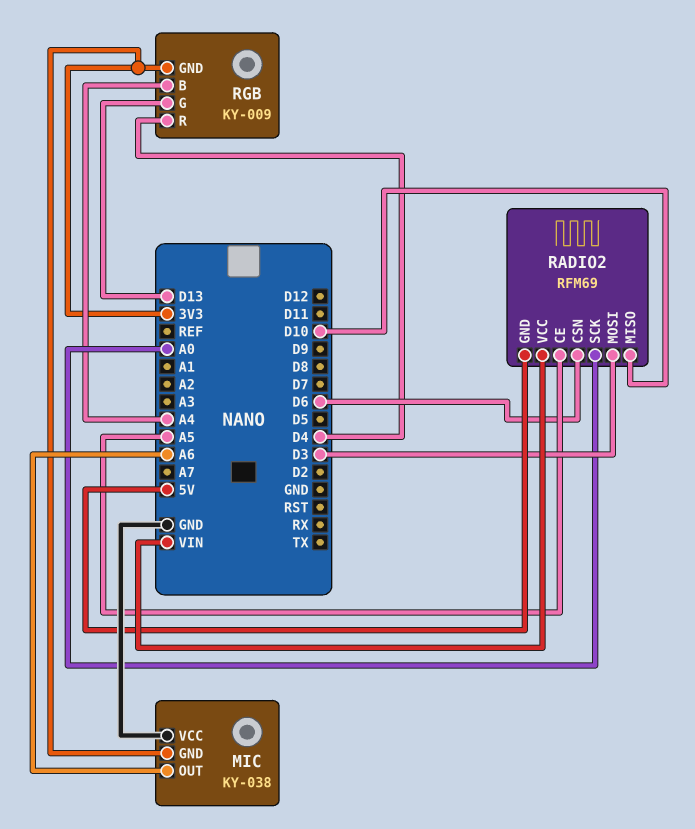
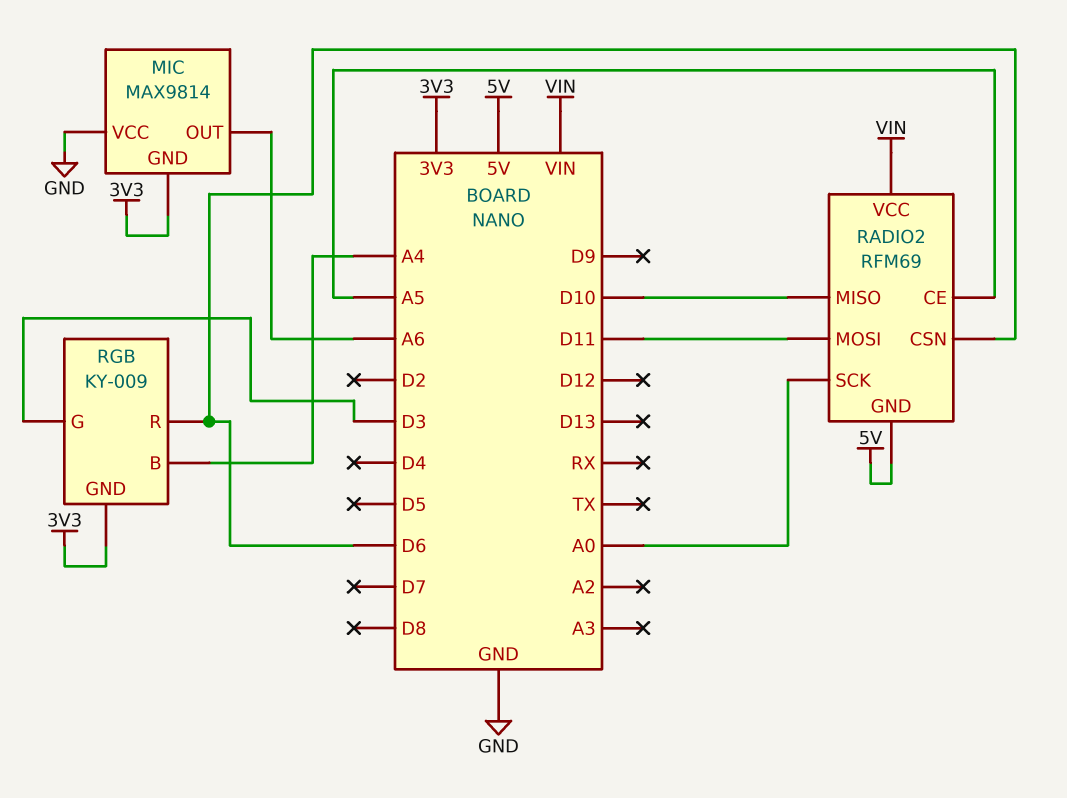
MIC: KY-038 -> MAX9814
RADIO2 pin MOSI: D3 -> D11
RGB pin G: D13 -> D3
RGB pin R: D4 -> D6

